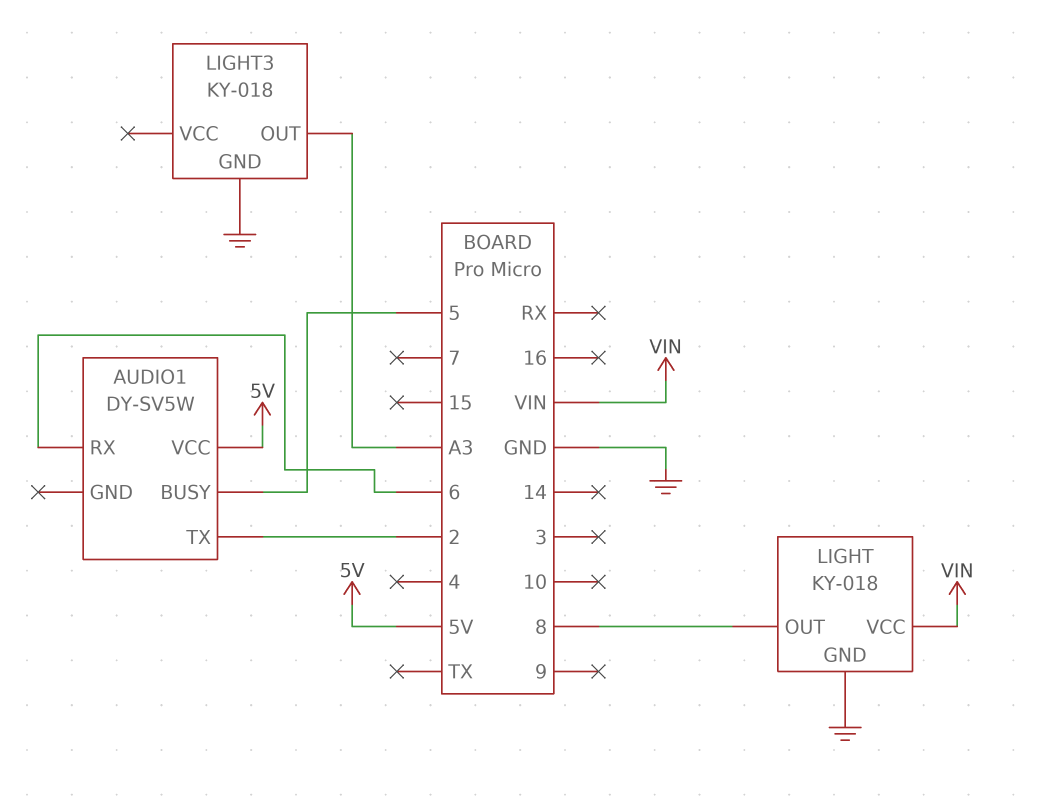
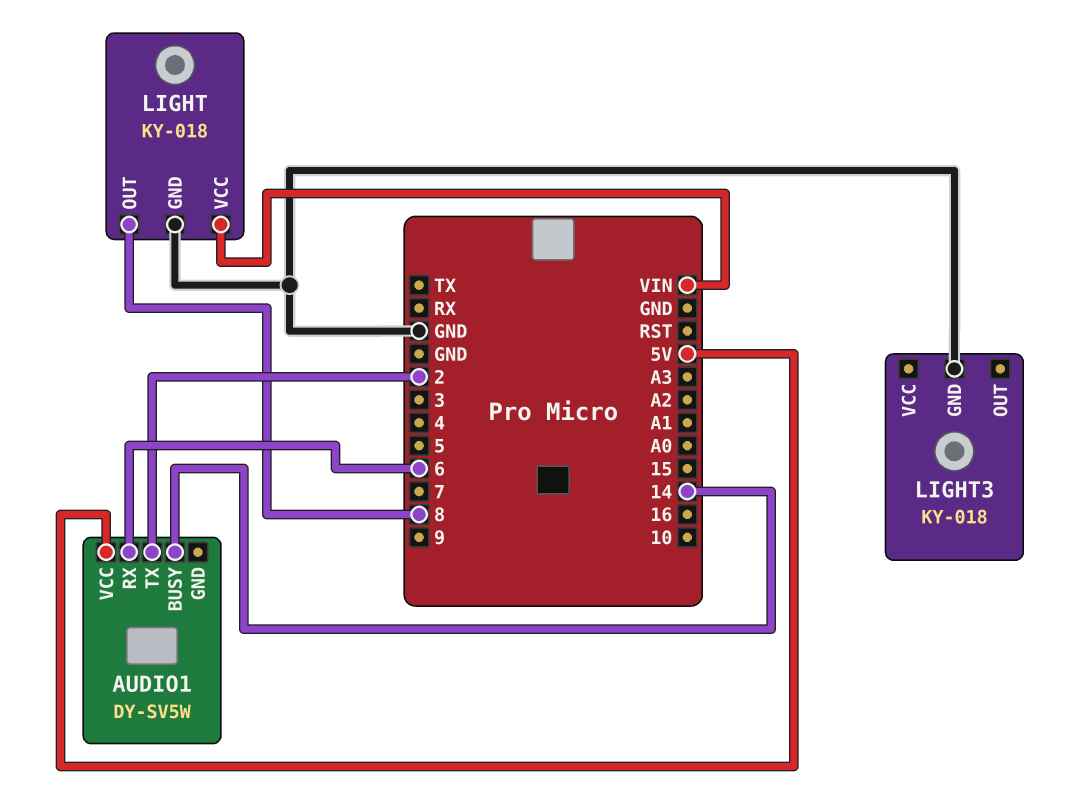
AUDIO1 pin BUSY: 5 -> 14
LIGHT3 pin OUT: A3 -> none

